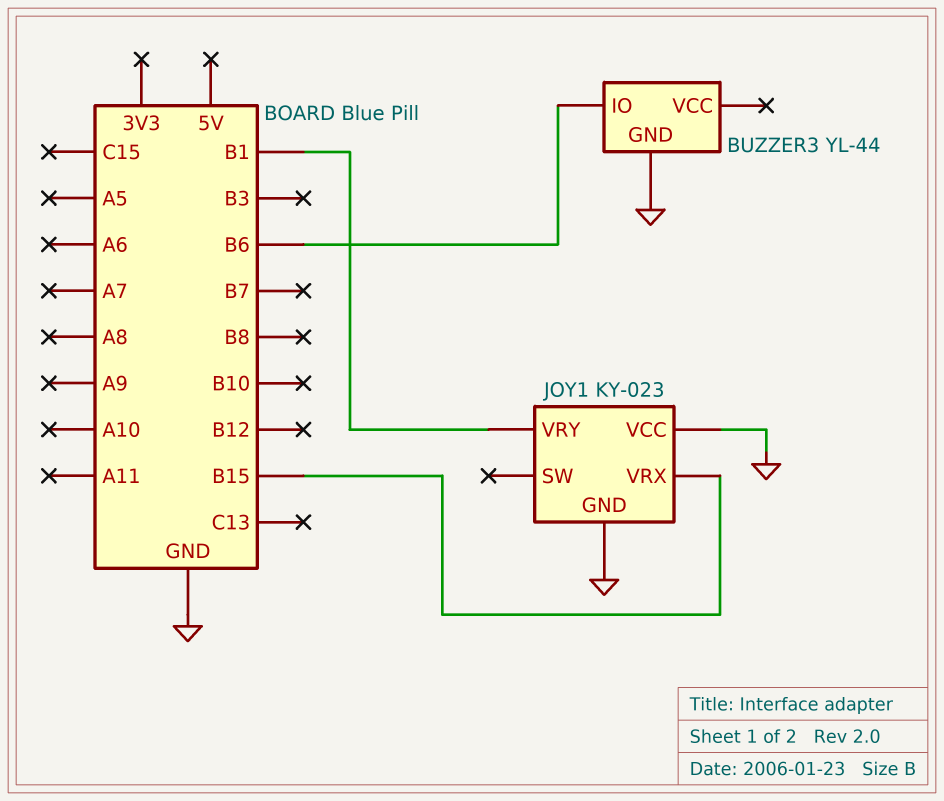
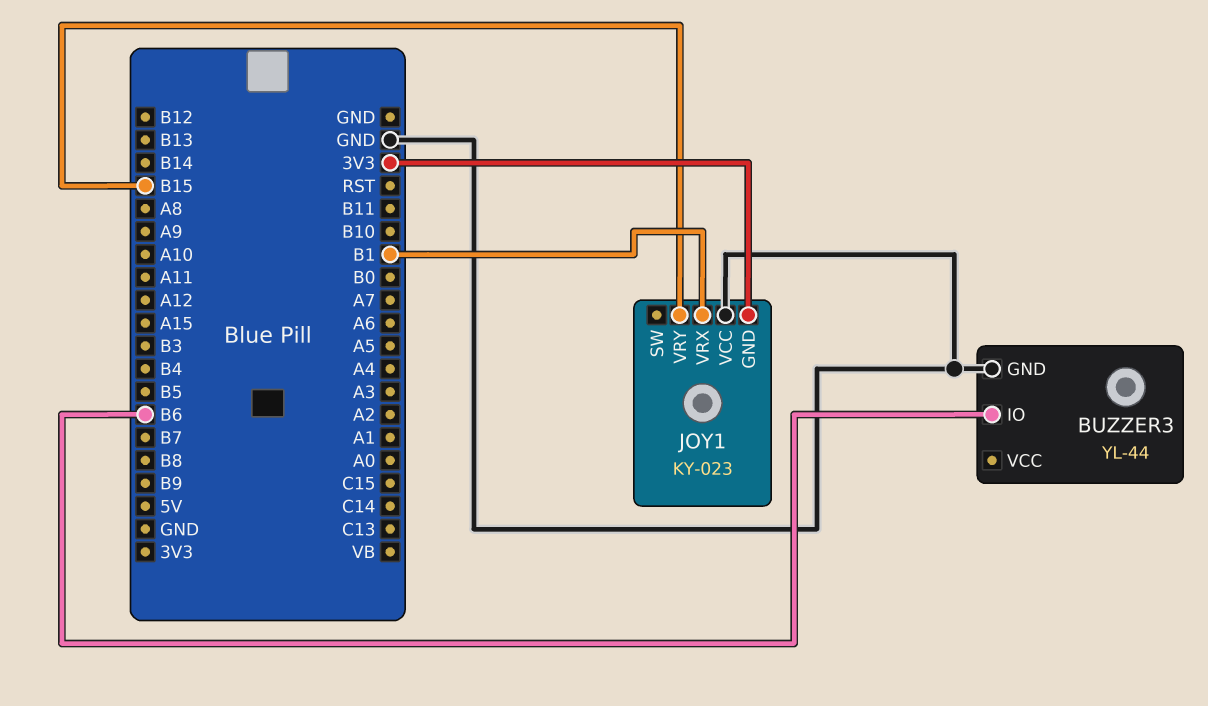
JOY1 pin GND: GND -> 3V3
JOY1 pin VRX: B15 -> B1
JOY1 pin VRY: B1 -> B15

